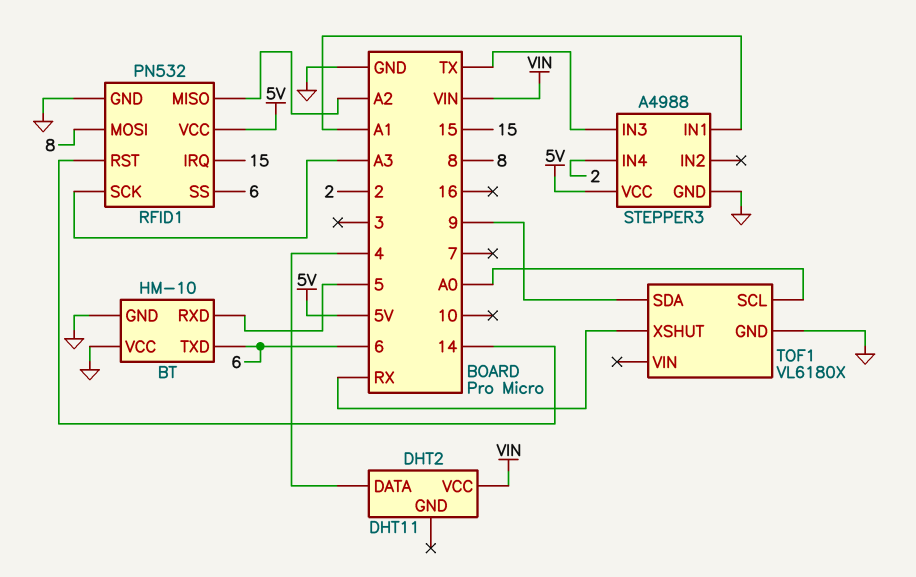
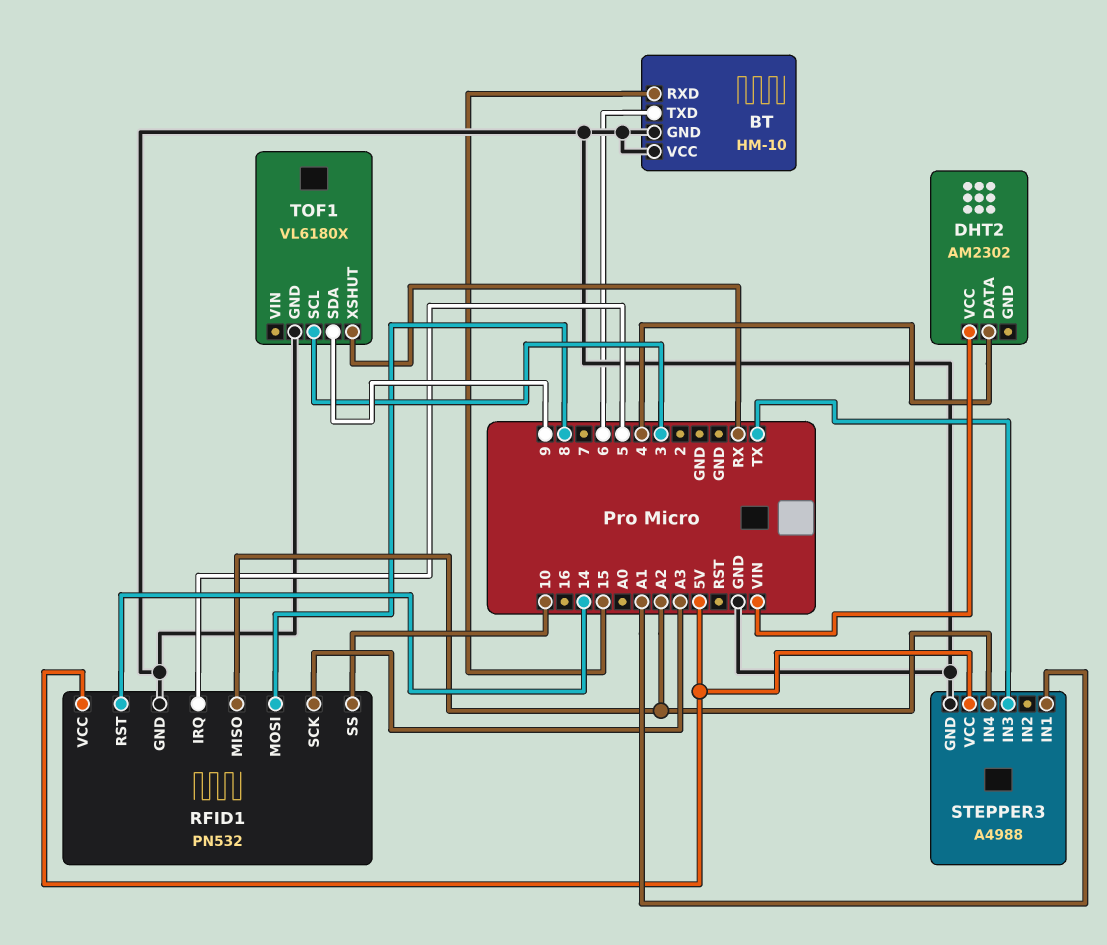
BT pin RXD: 5 -> 15
DHT2: DHT11 -> AM2302
RFID1 pin IRQ: 15 -> 5
RFID1 pin SS: 6 -> 10
STEPPER3 pin IN4: 2 -> A2
TOF1 pin SCL: A0 -> 3

